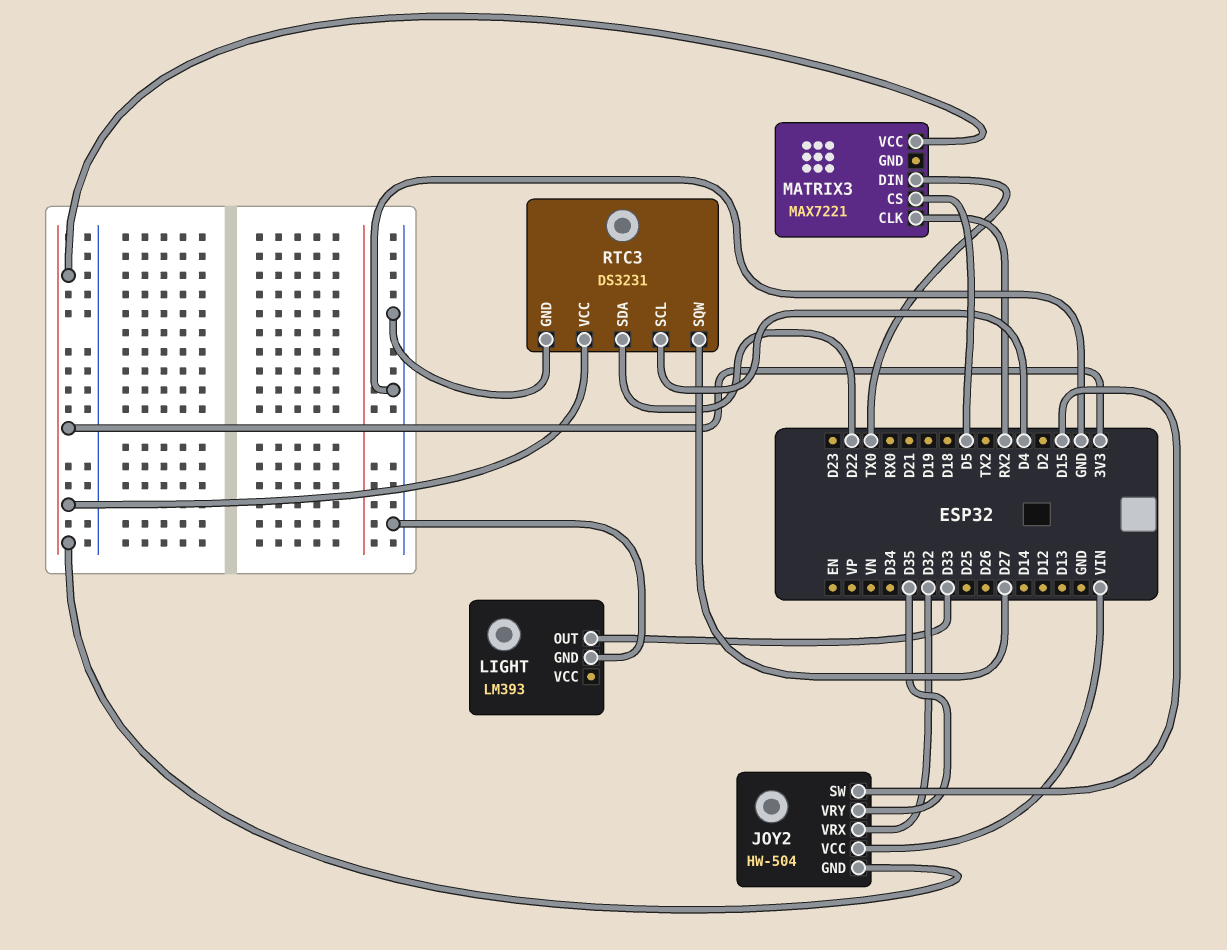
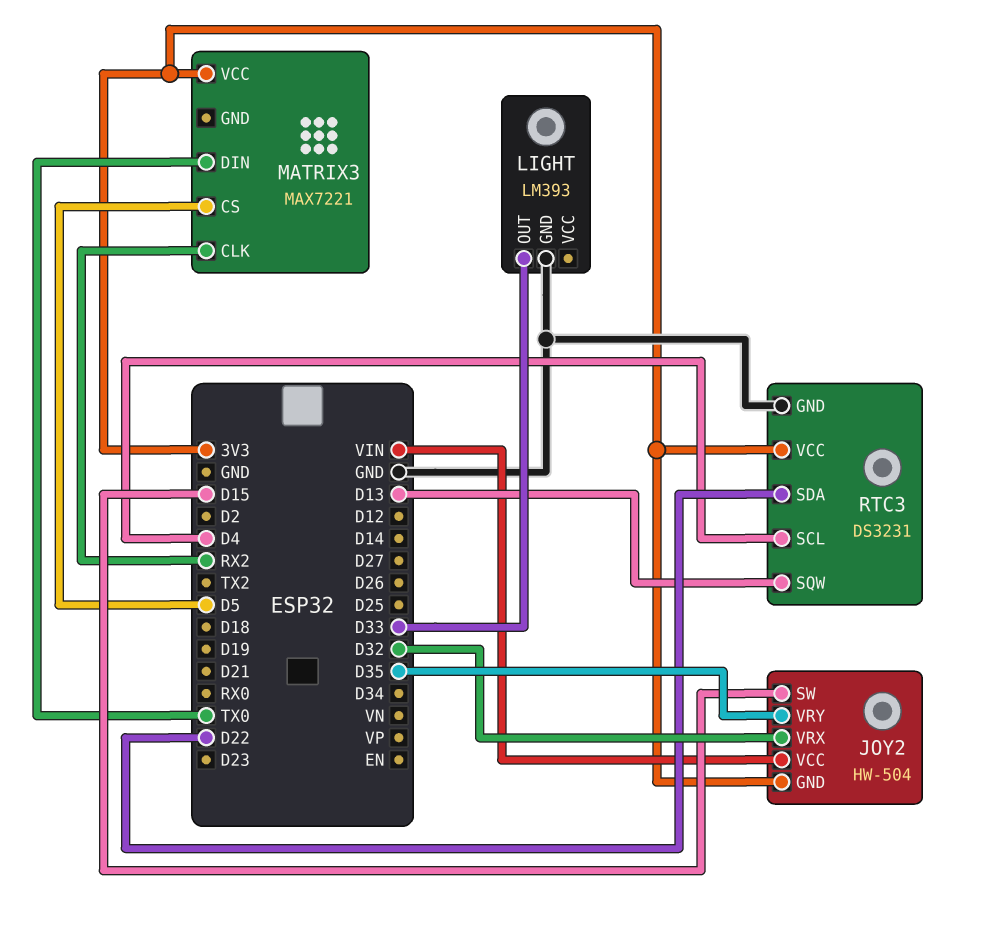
RTC3 pin SQW: D27 -> D13

